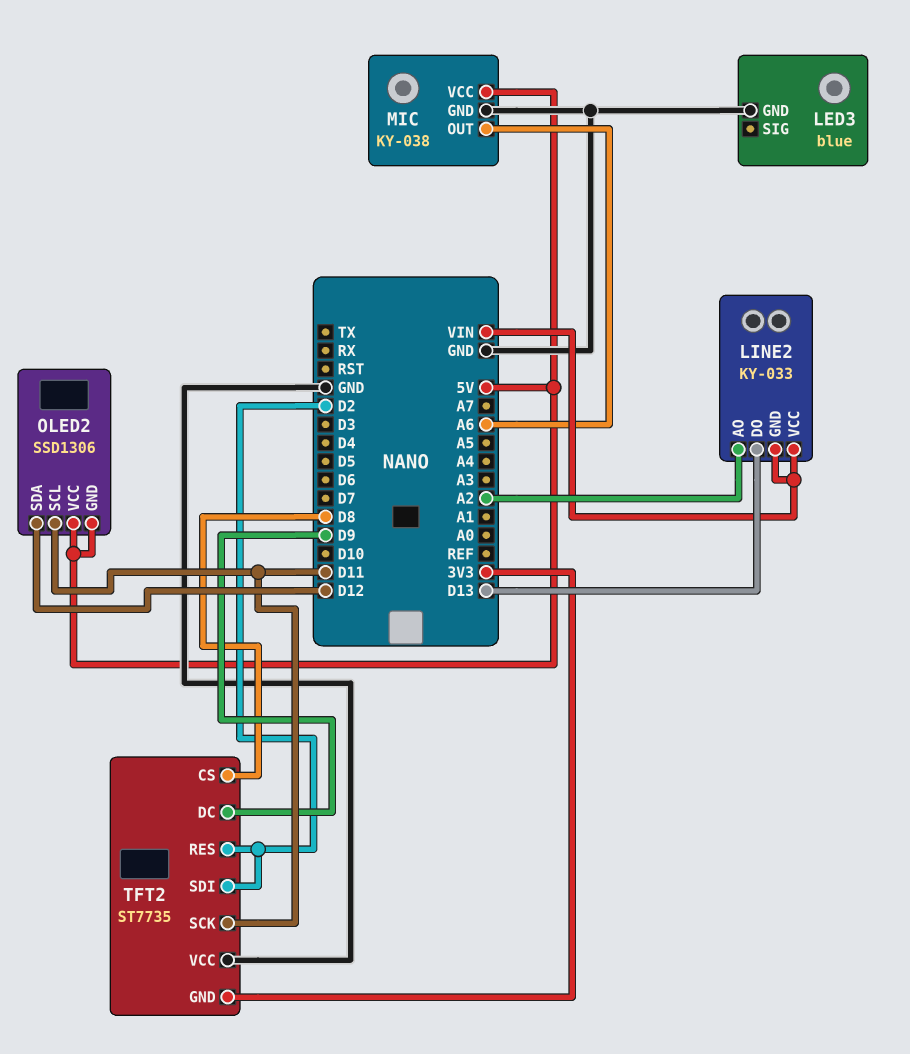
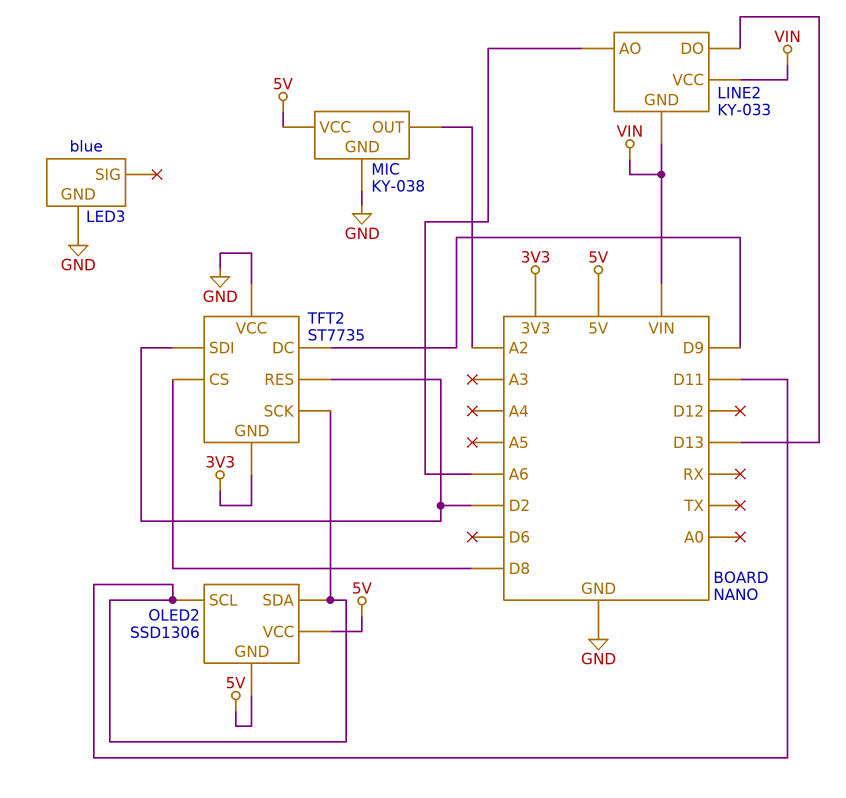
LINE2 pin AO: A2 -> A6
MIC pin OUT: A6 -> A2
OLED2 pin SDA: D12 -> D11

